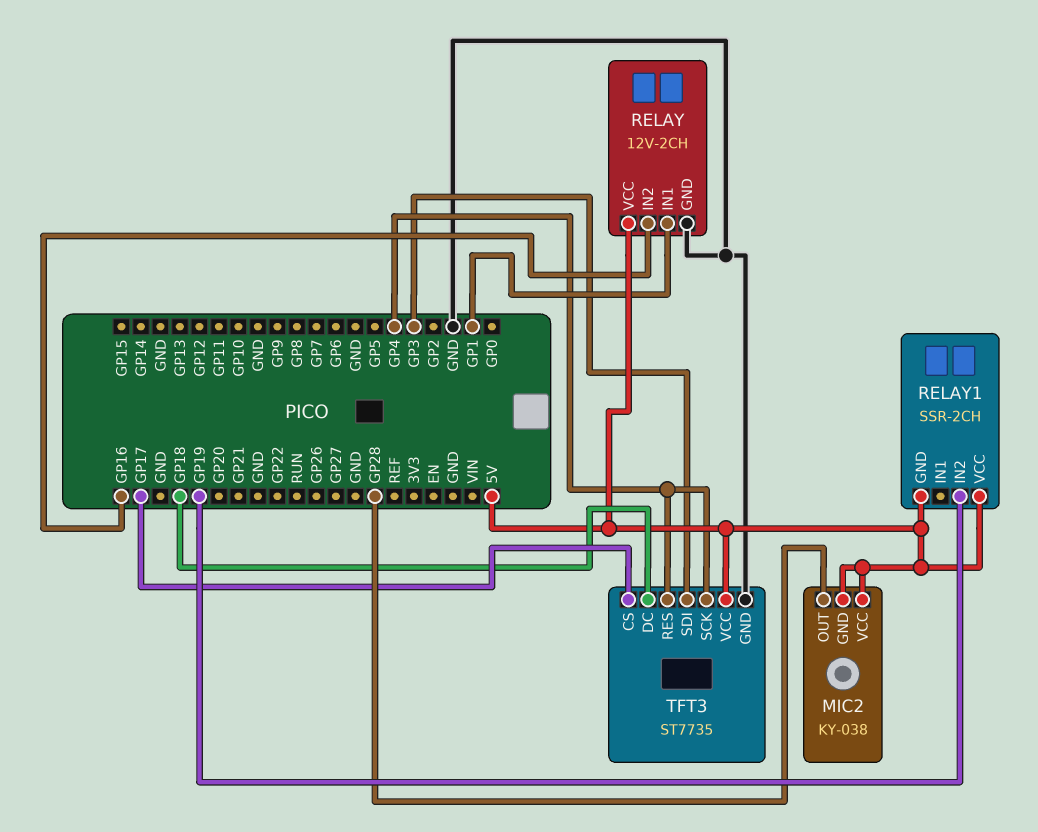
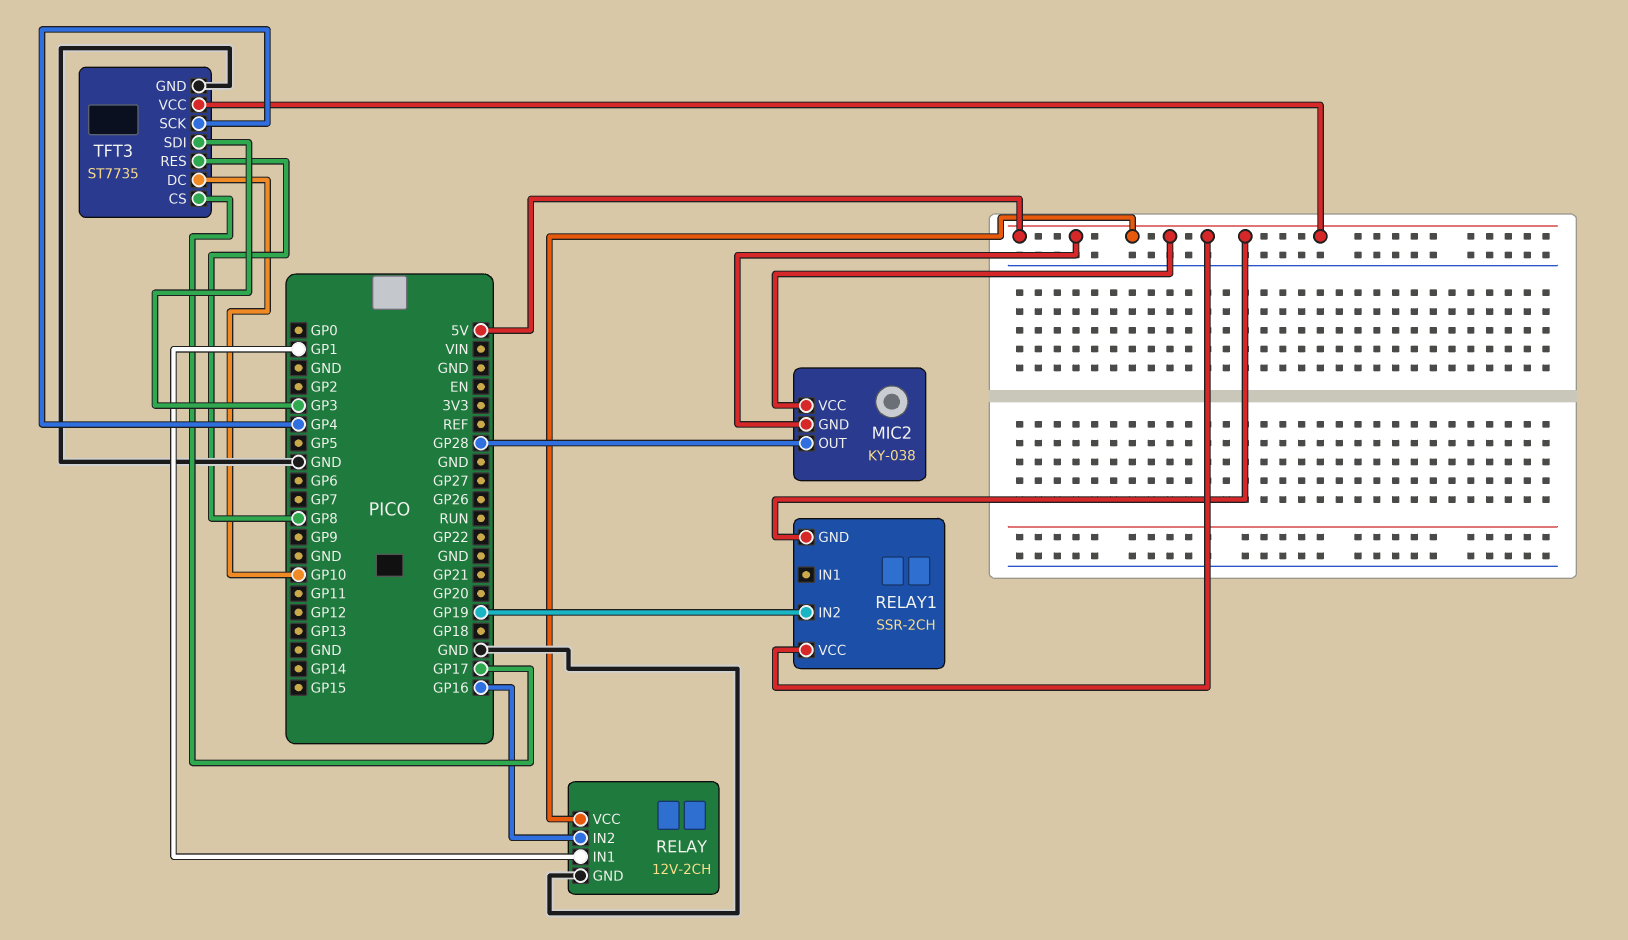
TFT3 pin DC: GP18 -> GP10
TFT3 pin RES: GP4 -> GP8

